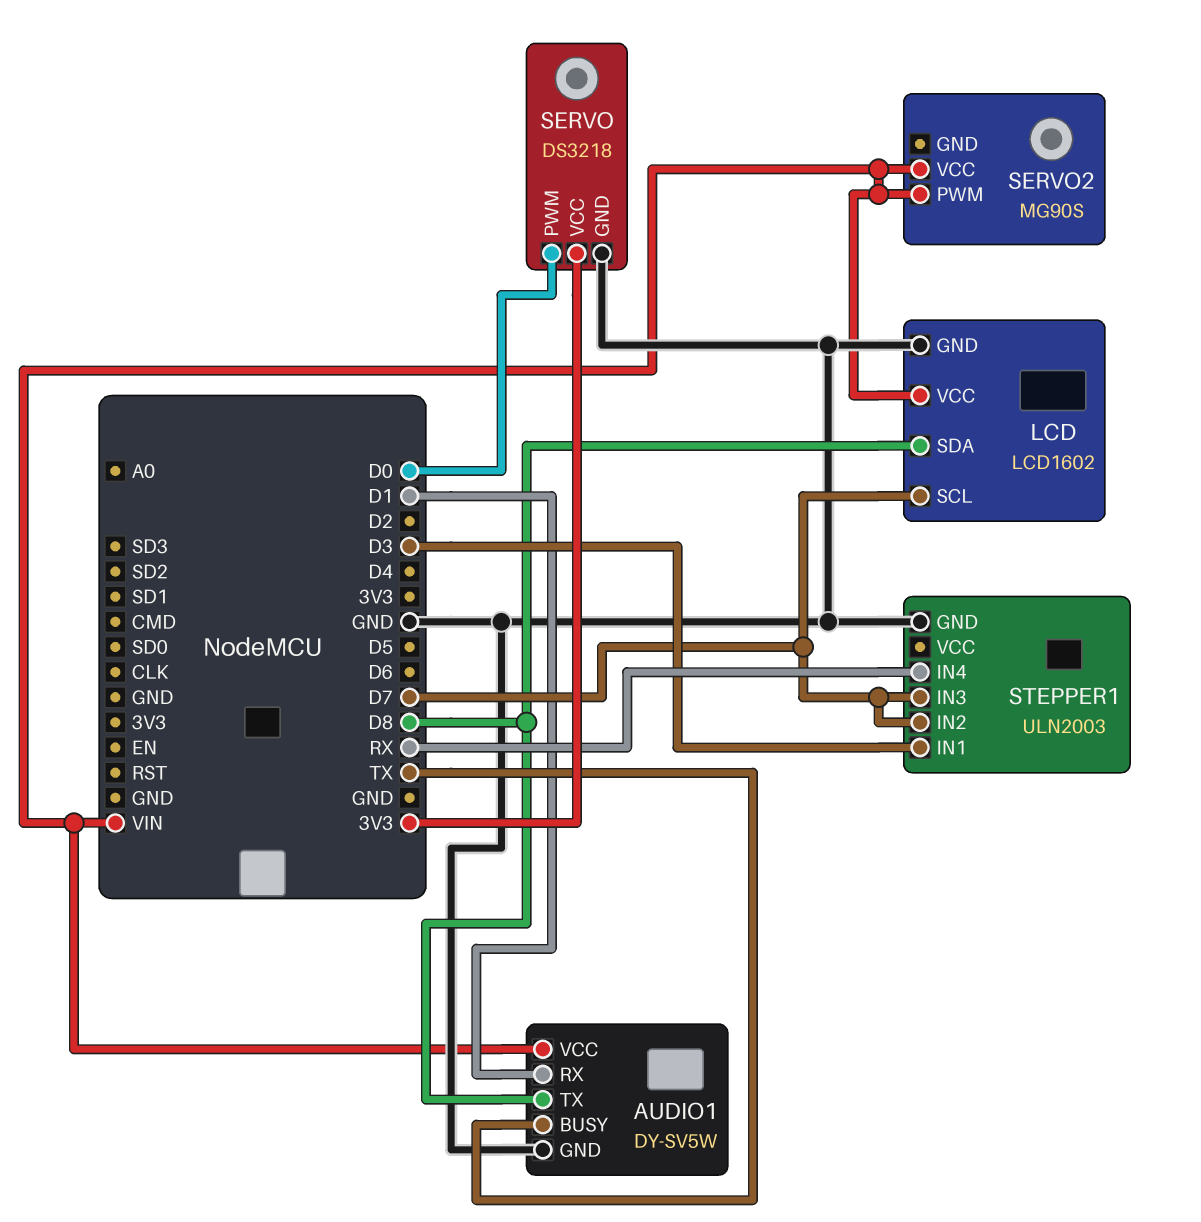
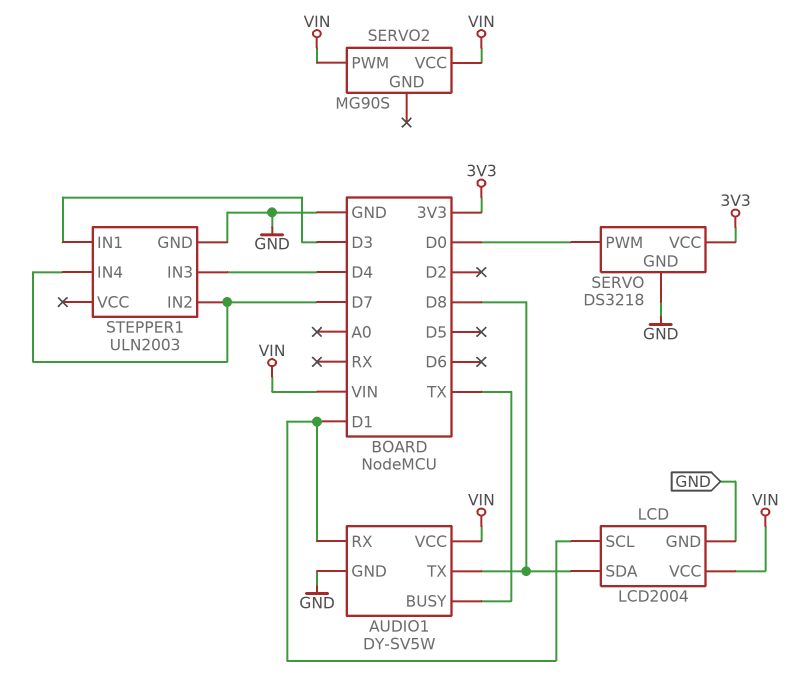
LCD: LCD1602 -> LCD2004
LCD pin SCL: D7 -> D1
STEPPER1 pin IN3: D7 -> D4
STEPPER1 pin IN4: RX -> D7

